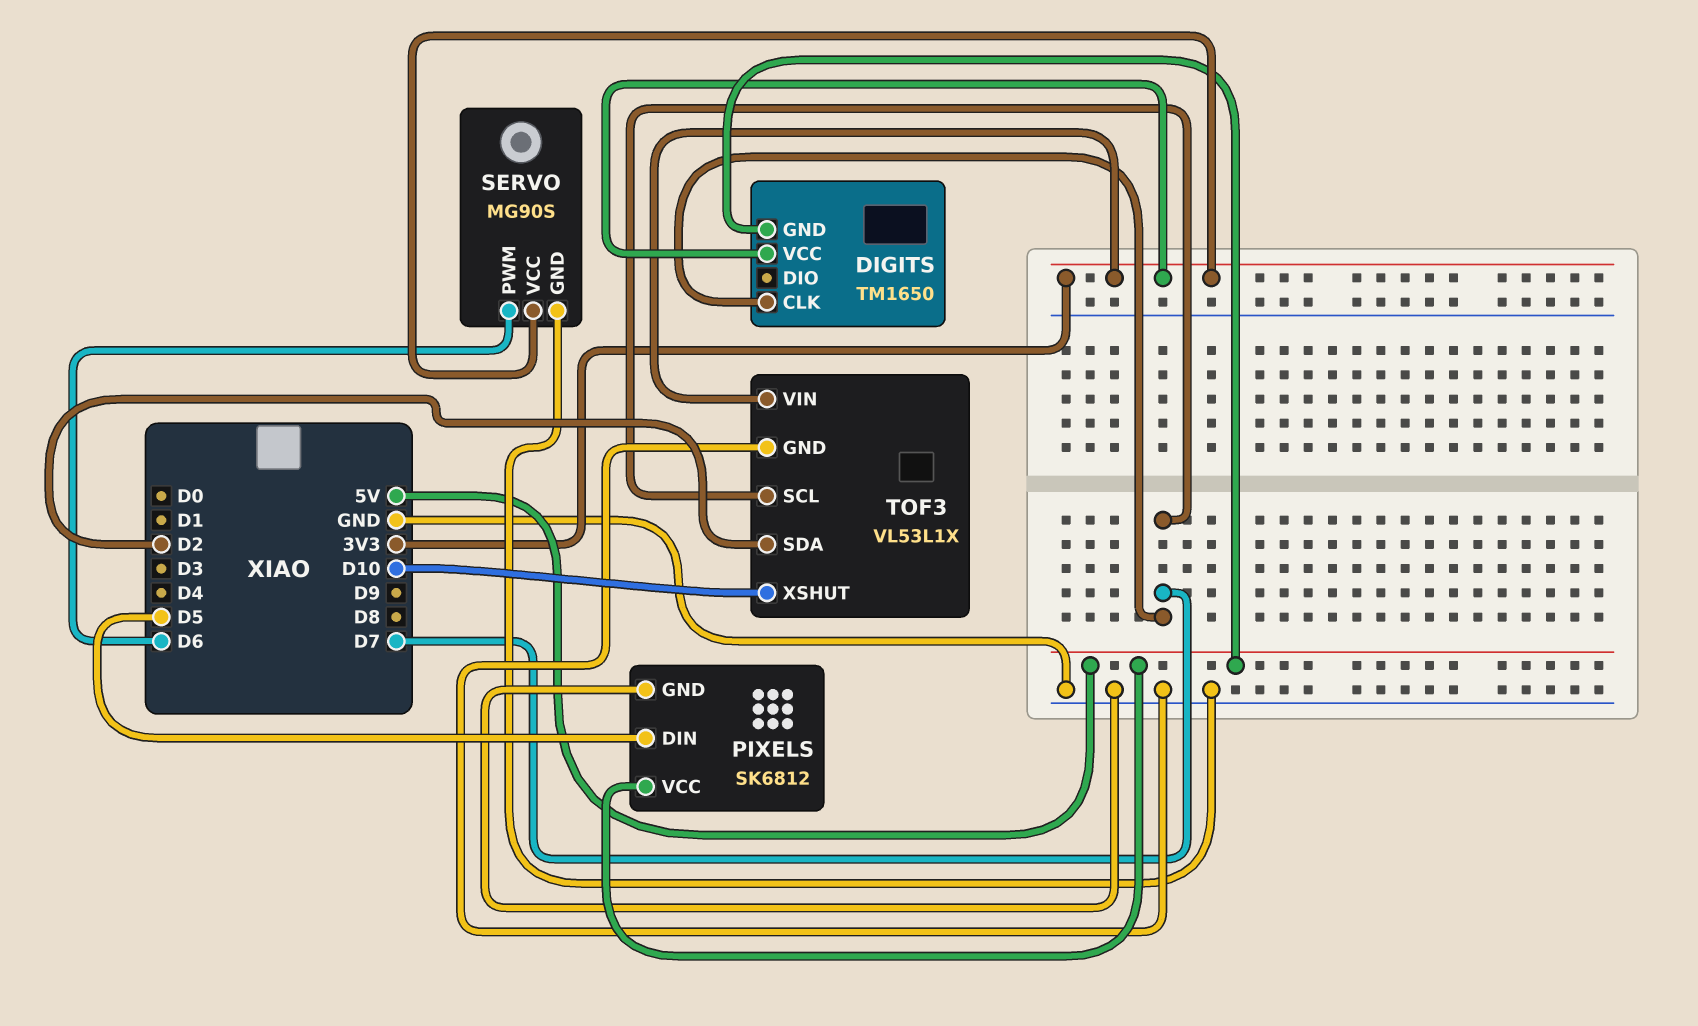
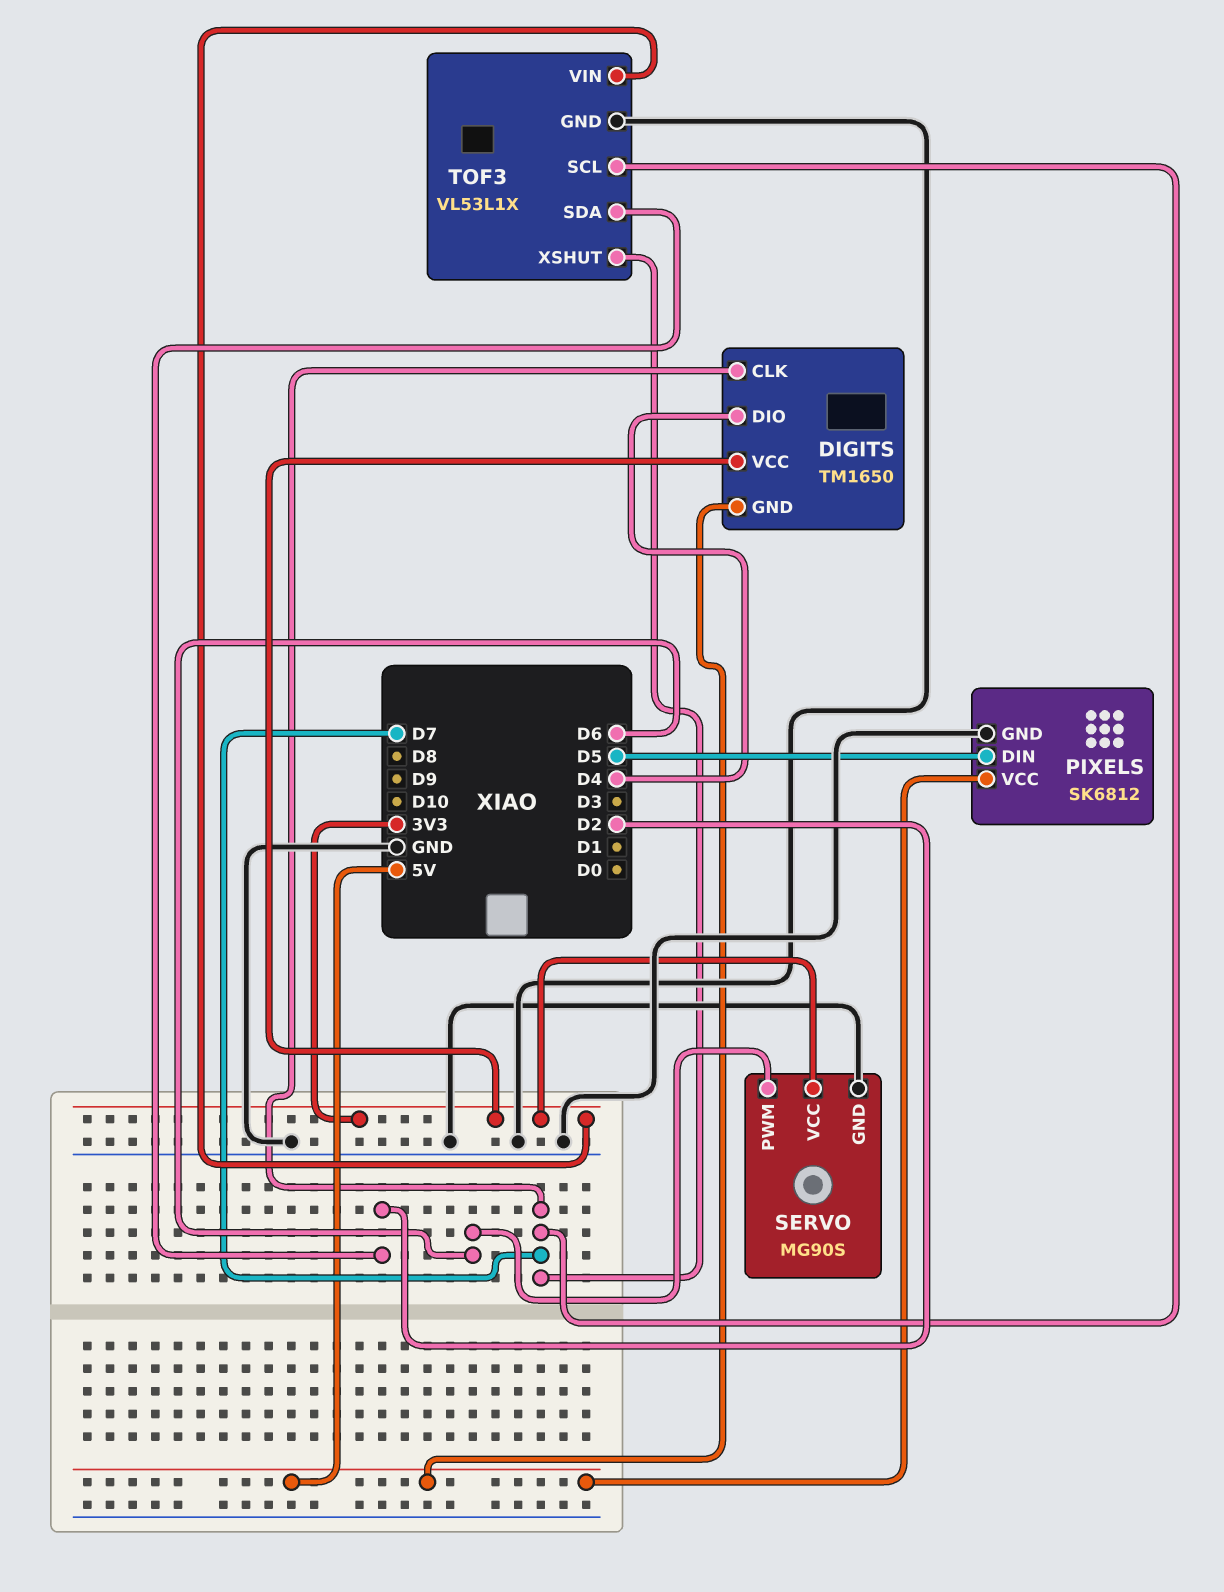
DIGITS pin DIO: none -> D4
TOF3 pin XSHUT: D10 -> D7

